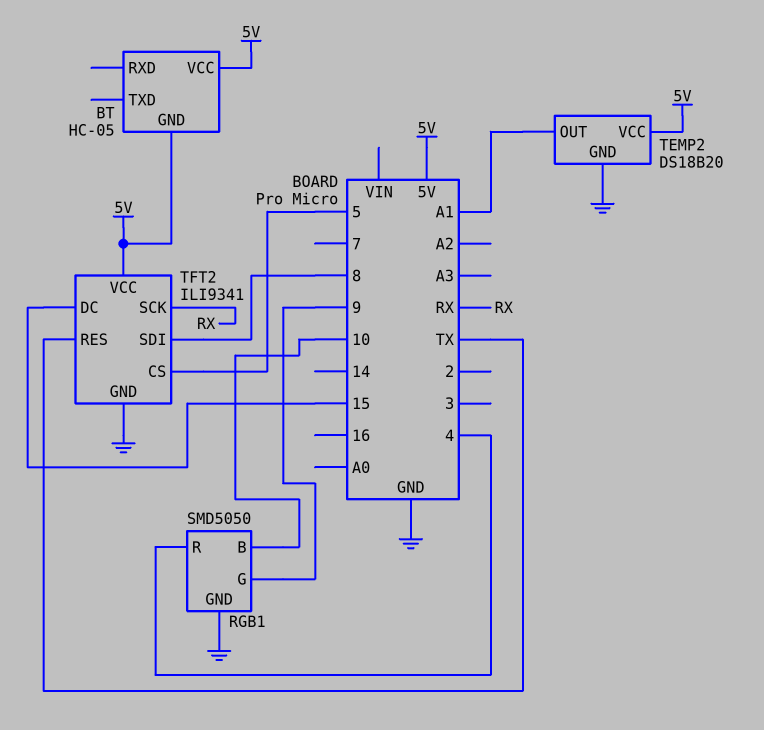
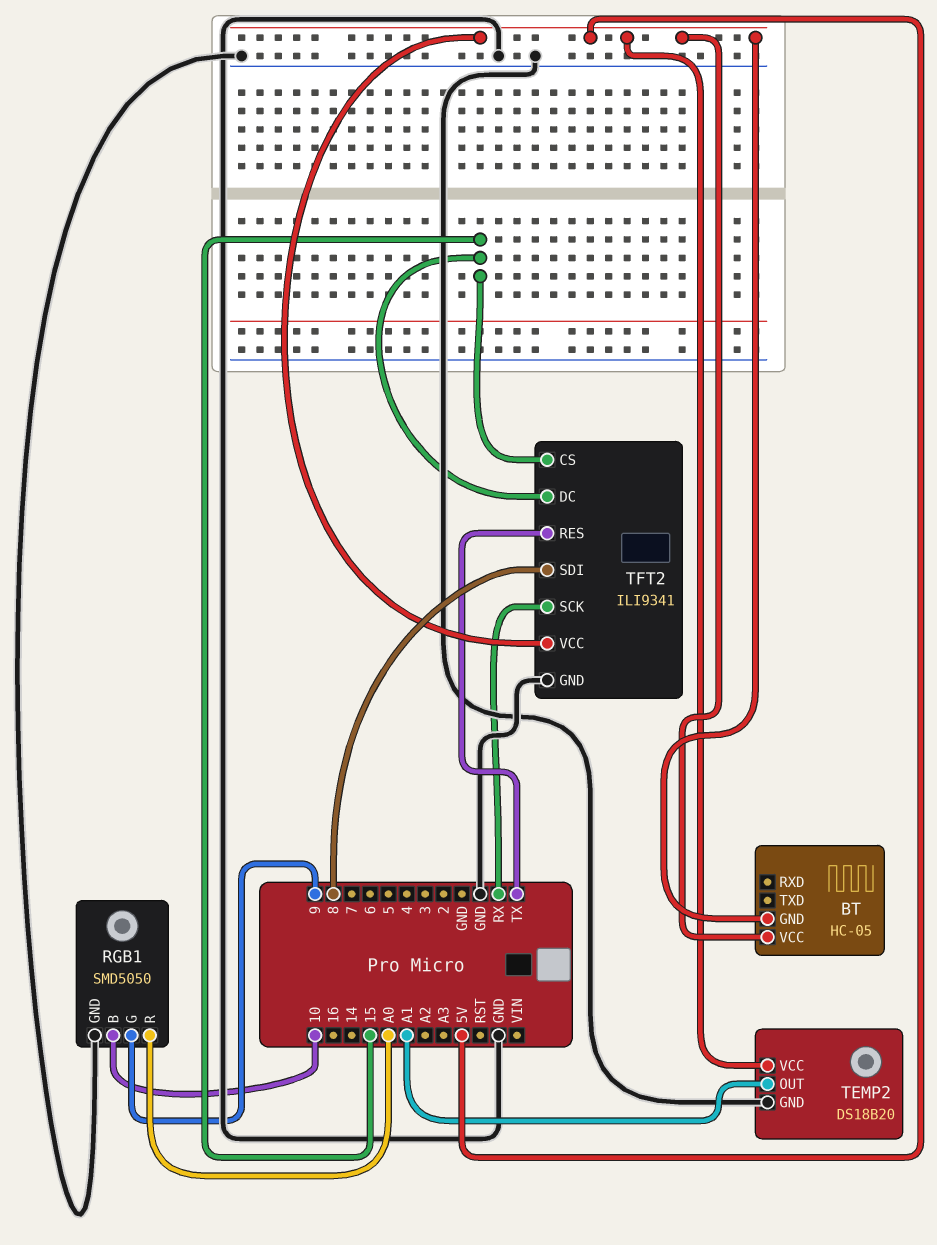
RGB1 pin R: 4 -> A0
TFT2 pin CS: 5 -> 15

